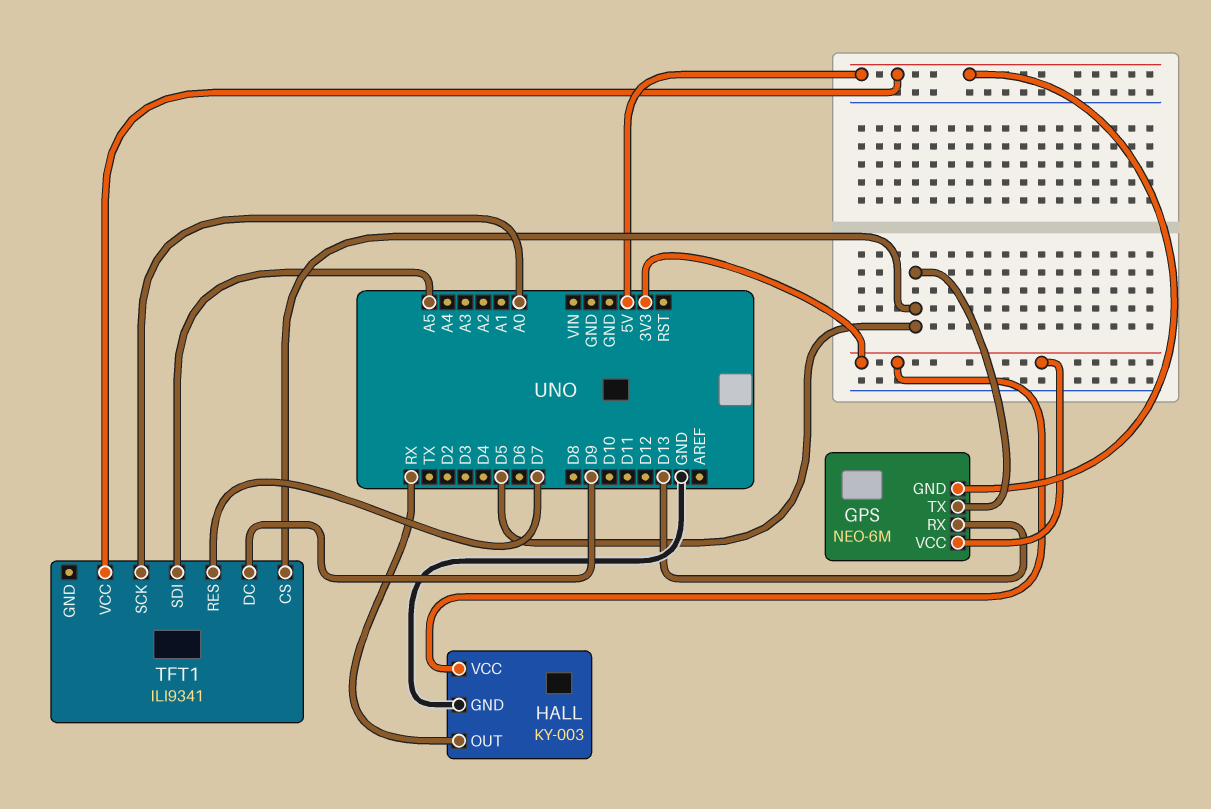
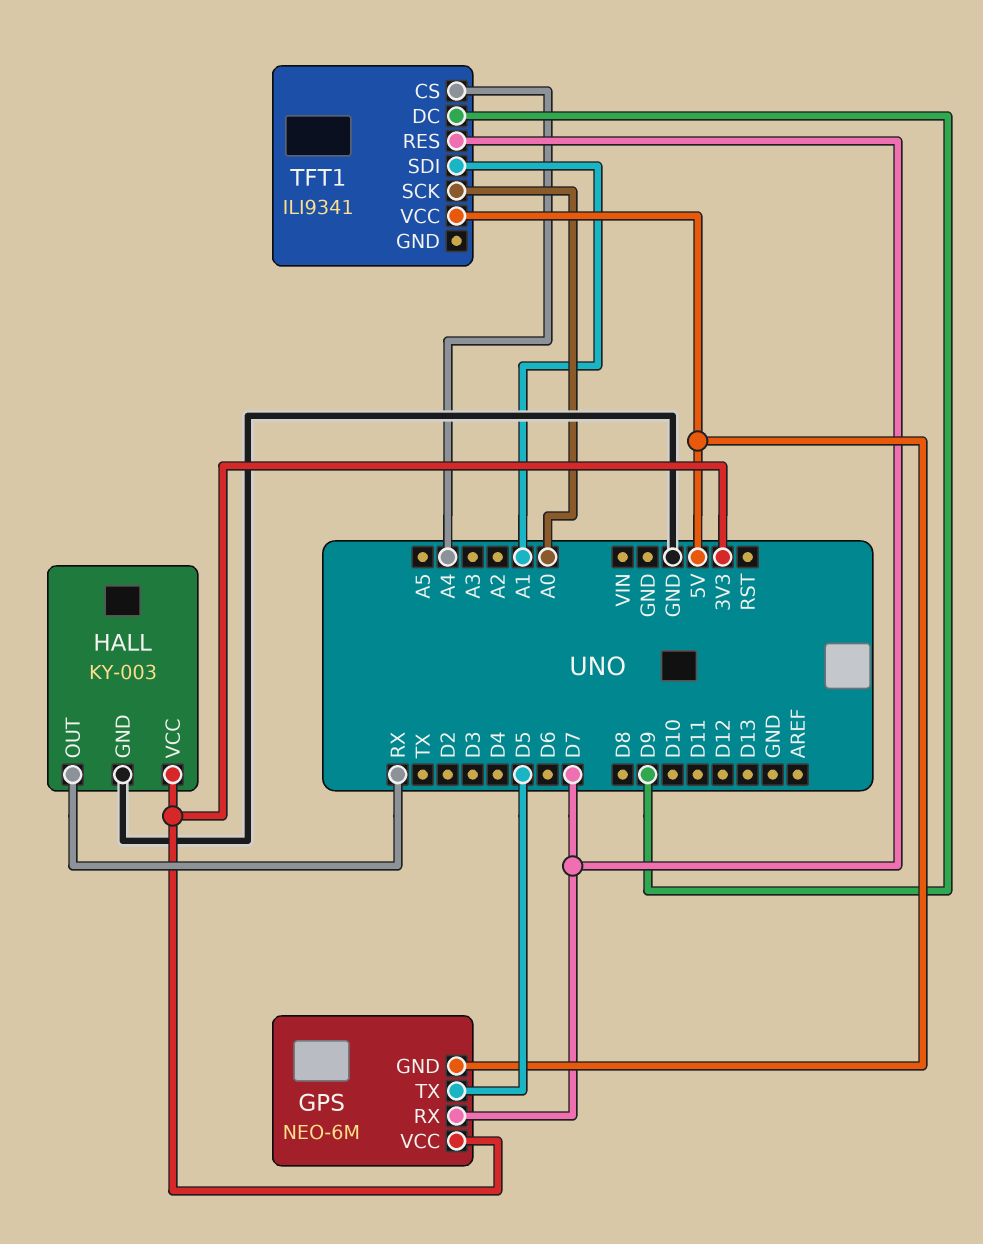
GPS pin RX: D13 -> D7
TFT1 pin CS: D5 -> A4
TFT1 pin SDI: A5 -> A1

